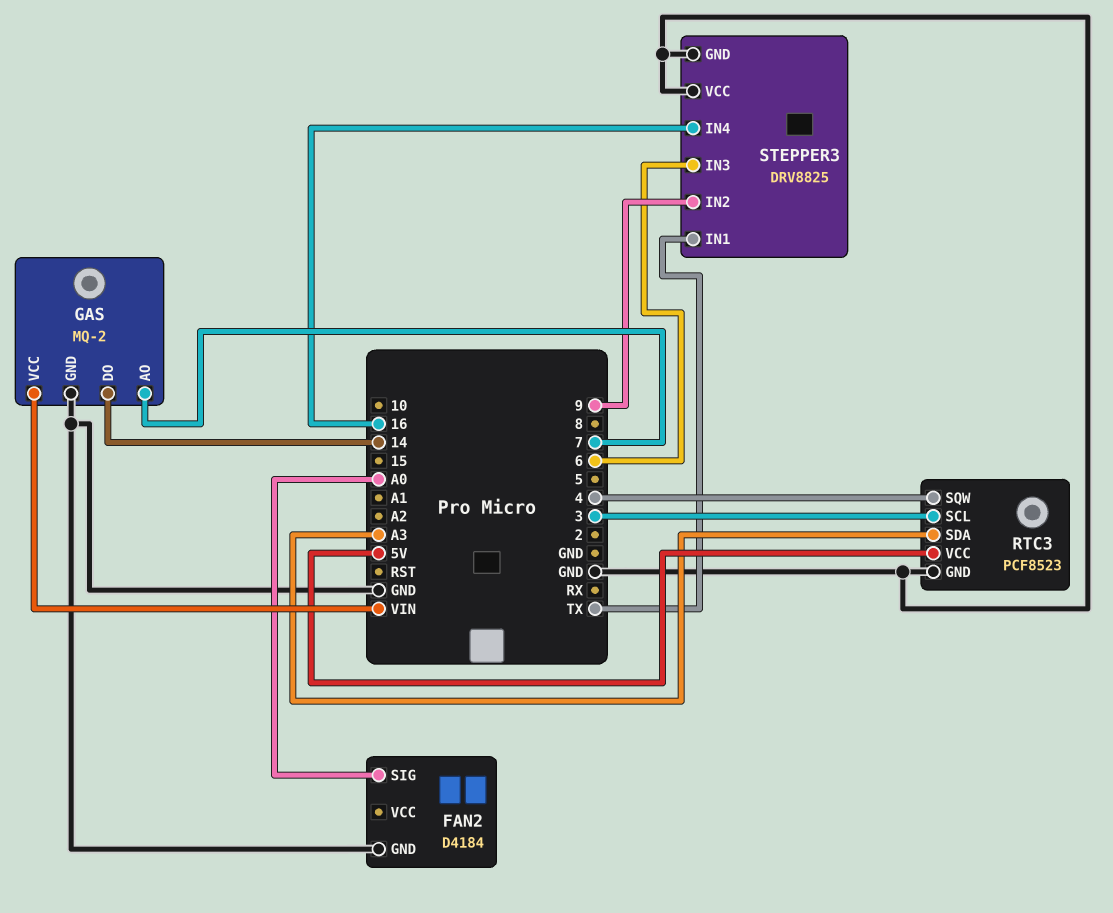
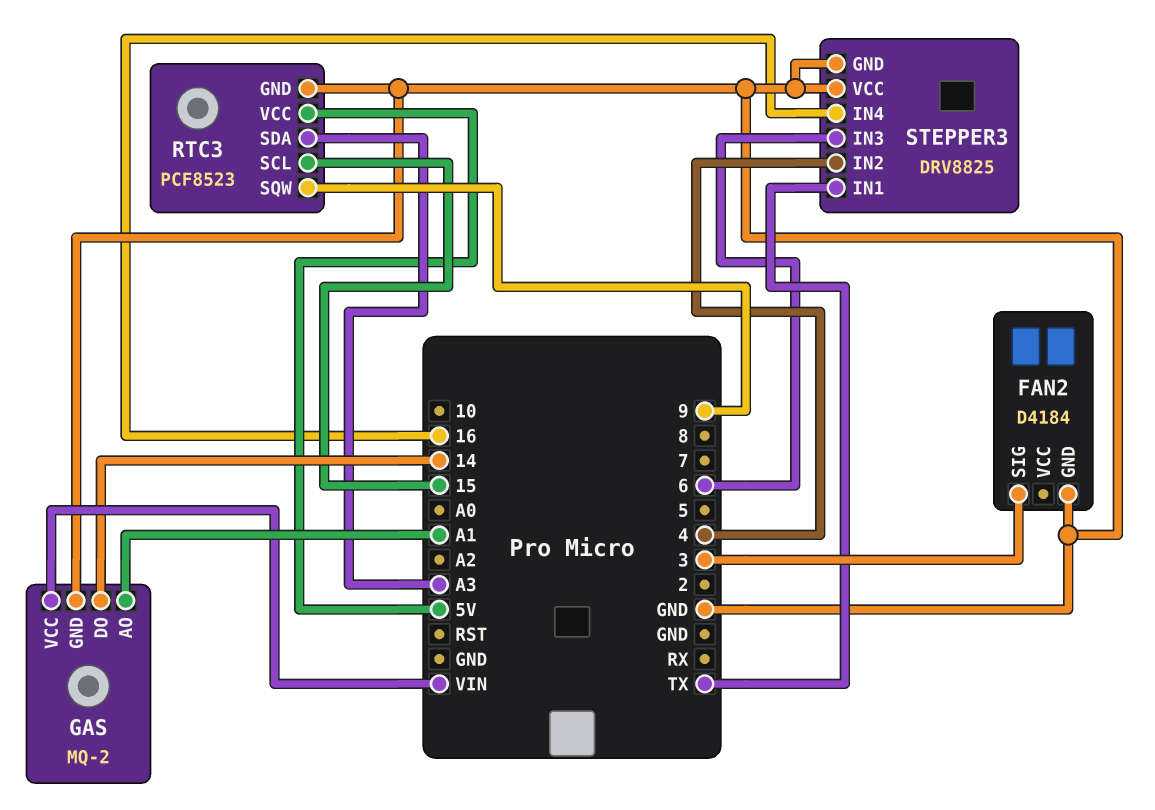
FAN2 pin SIG: A0 -> 3
GAS pin AO: 7 -> A1
RTC3 pin SCL: 3 -> 15
RTC3 pin SQW: 4 -> 9
STEPPER3 pin IN2: 9 -> 4

